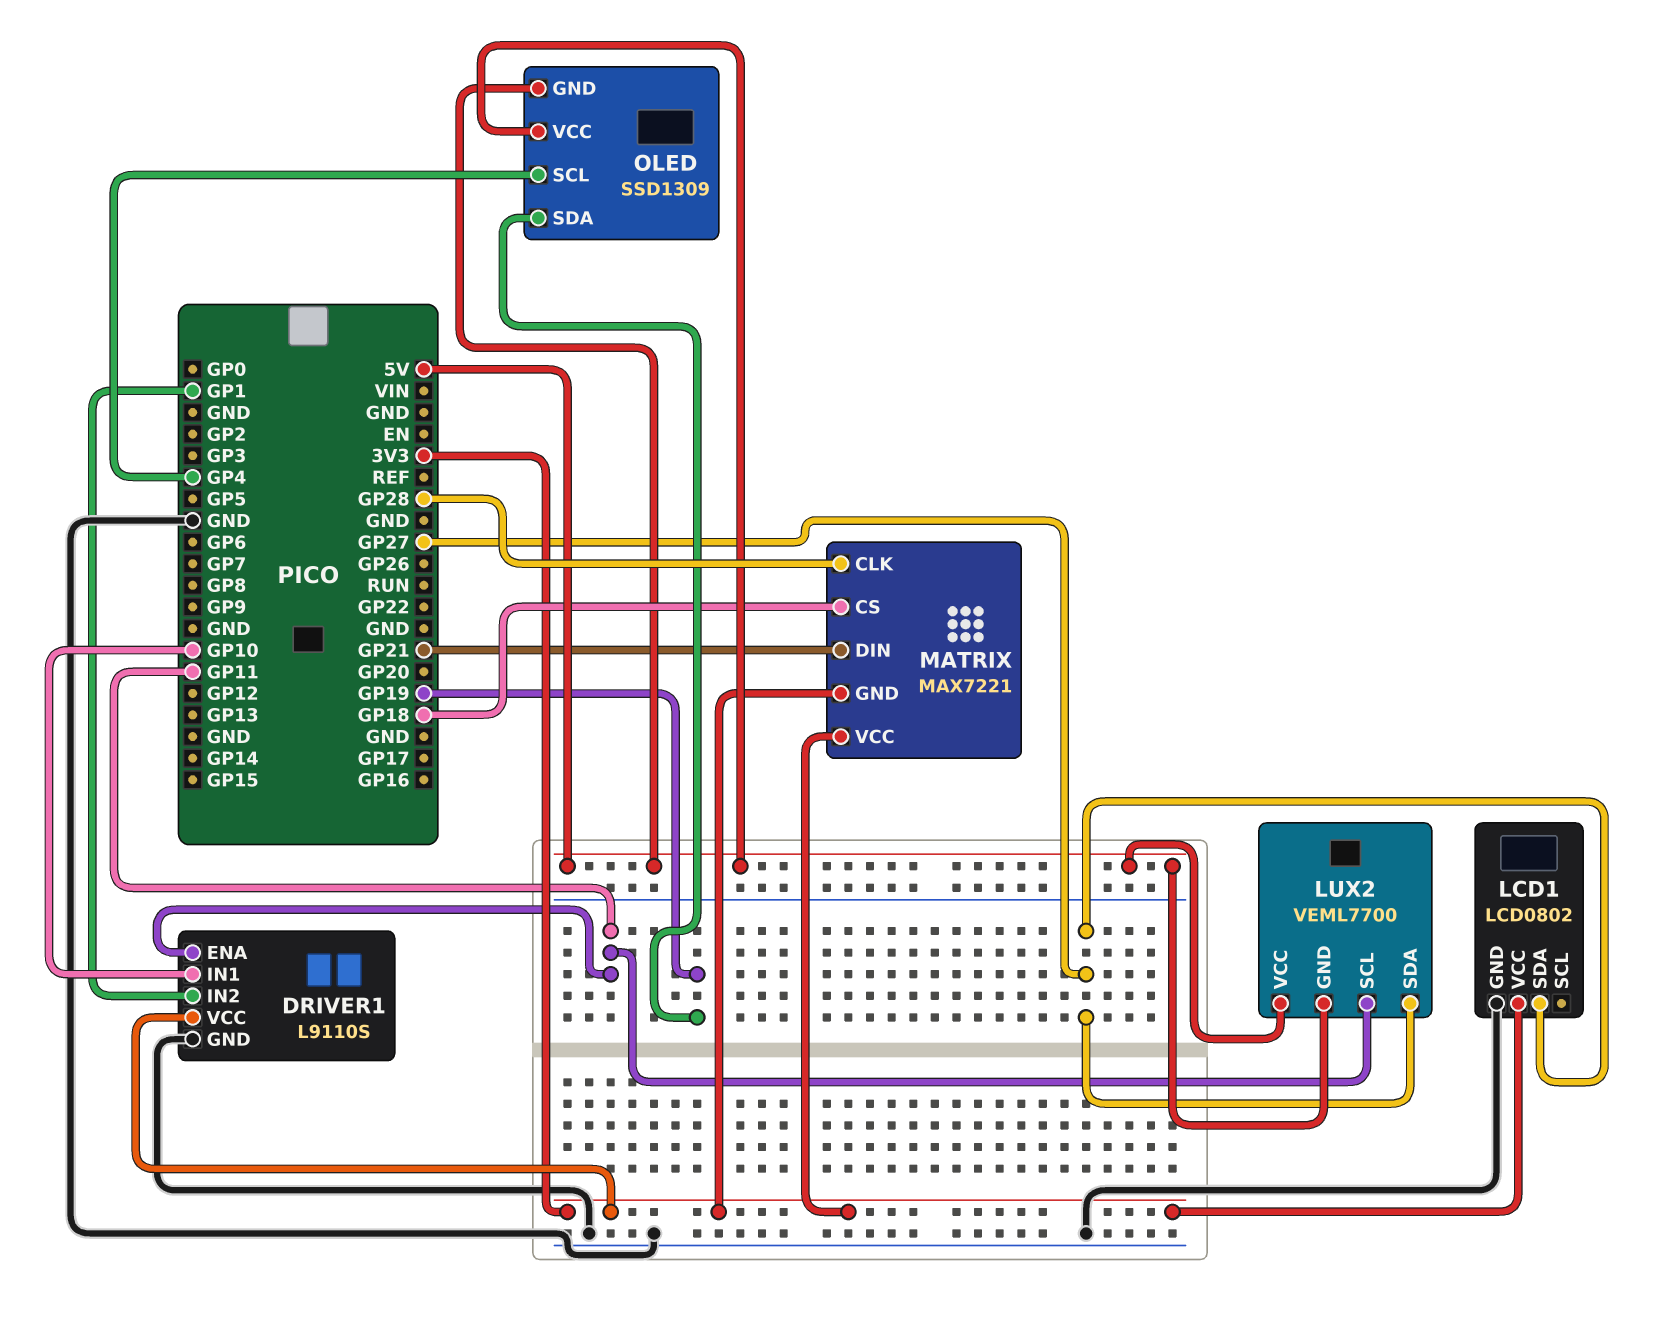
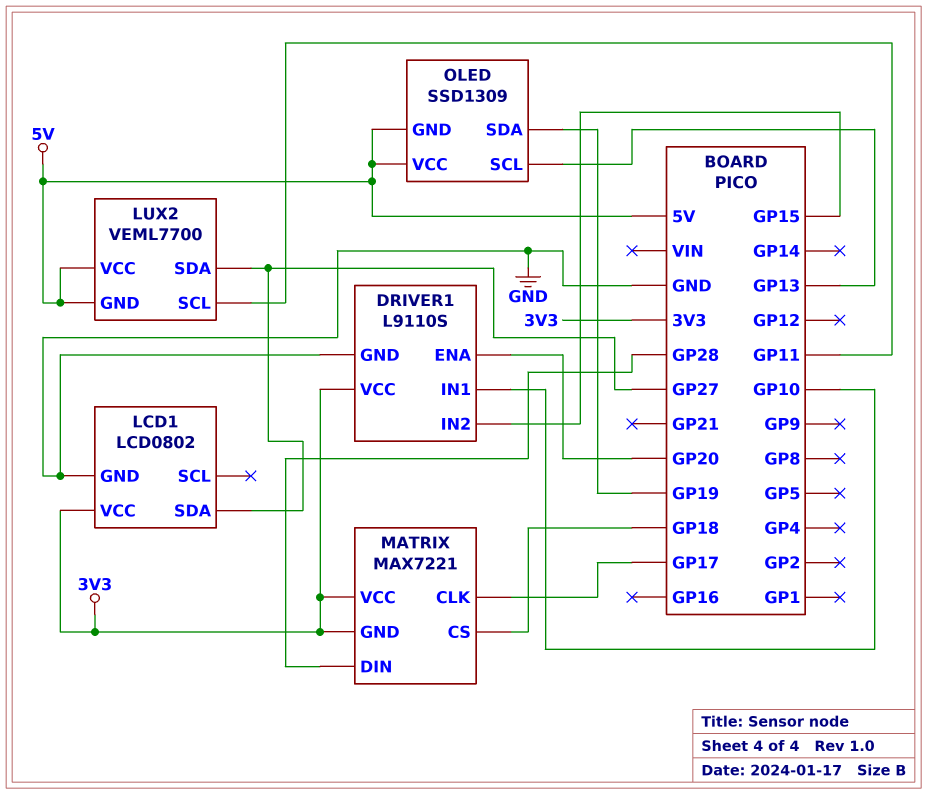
DRIVER1 pin ENA: GP11 -> GP20
DRIVER1 pin IN2: GP1 -> GP15
MATRIX pin CLK: GP28 -> GP17
MATRIX pin DIN: GP21 -> GP28
OLED pin SCL: GP4 -> GP13

